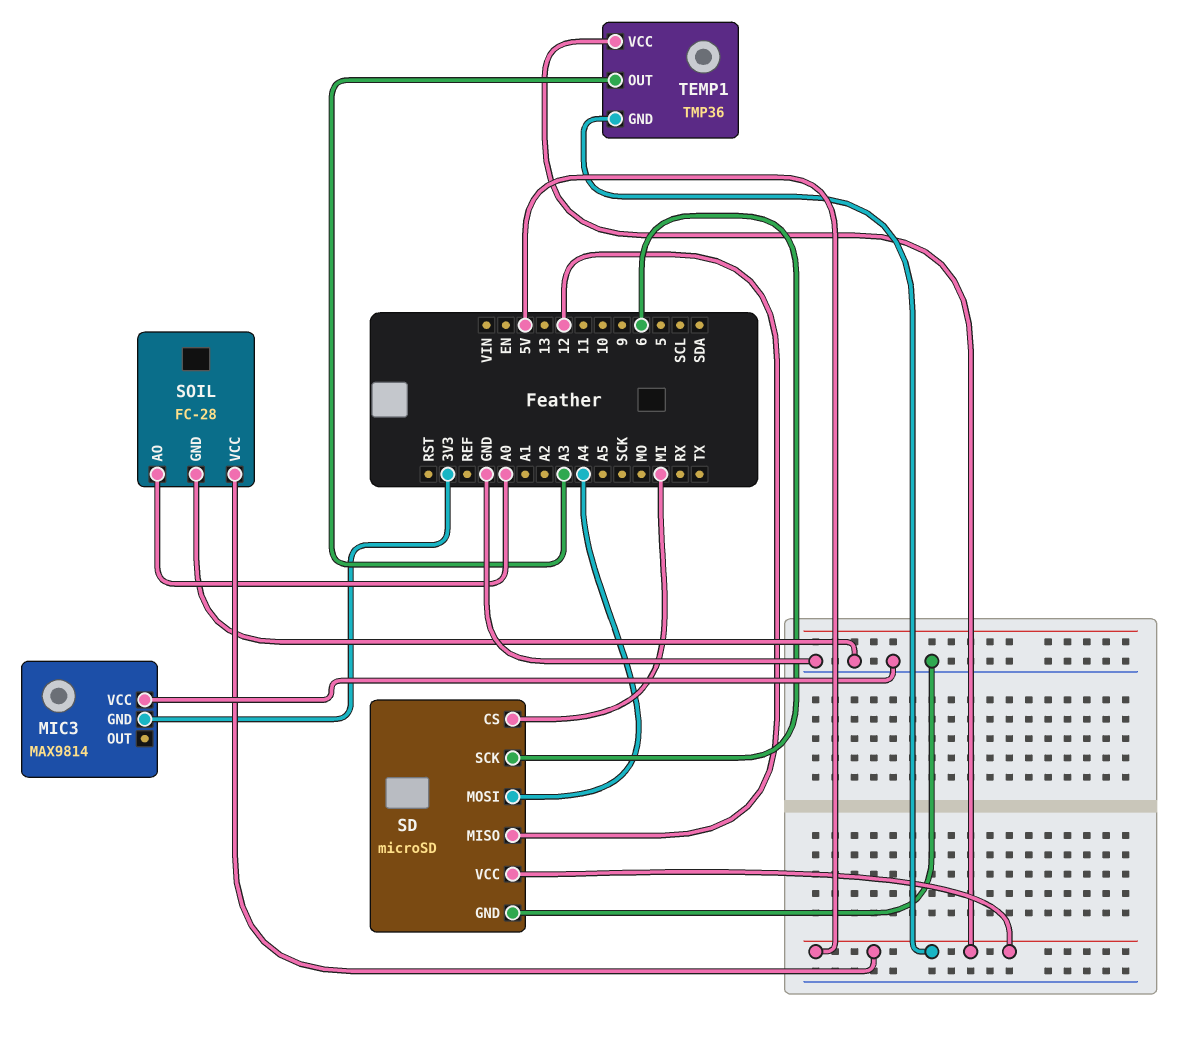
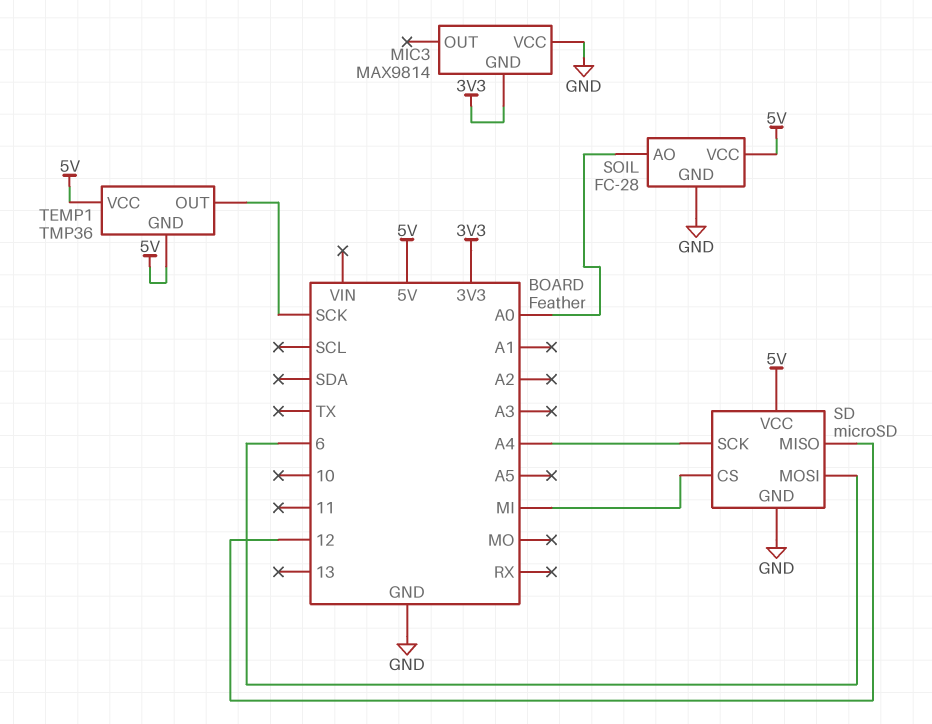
SD pin MOSI: A4 -> 6
SD pin SCK: 6 -> A4
TEMP1 pin OUT: A3 -> SCK

